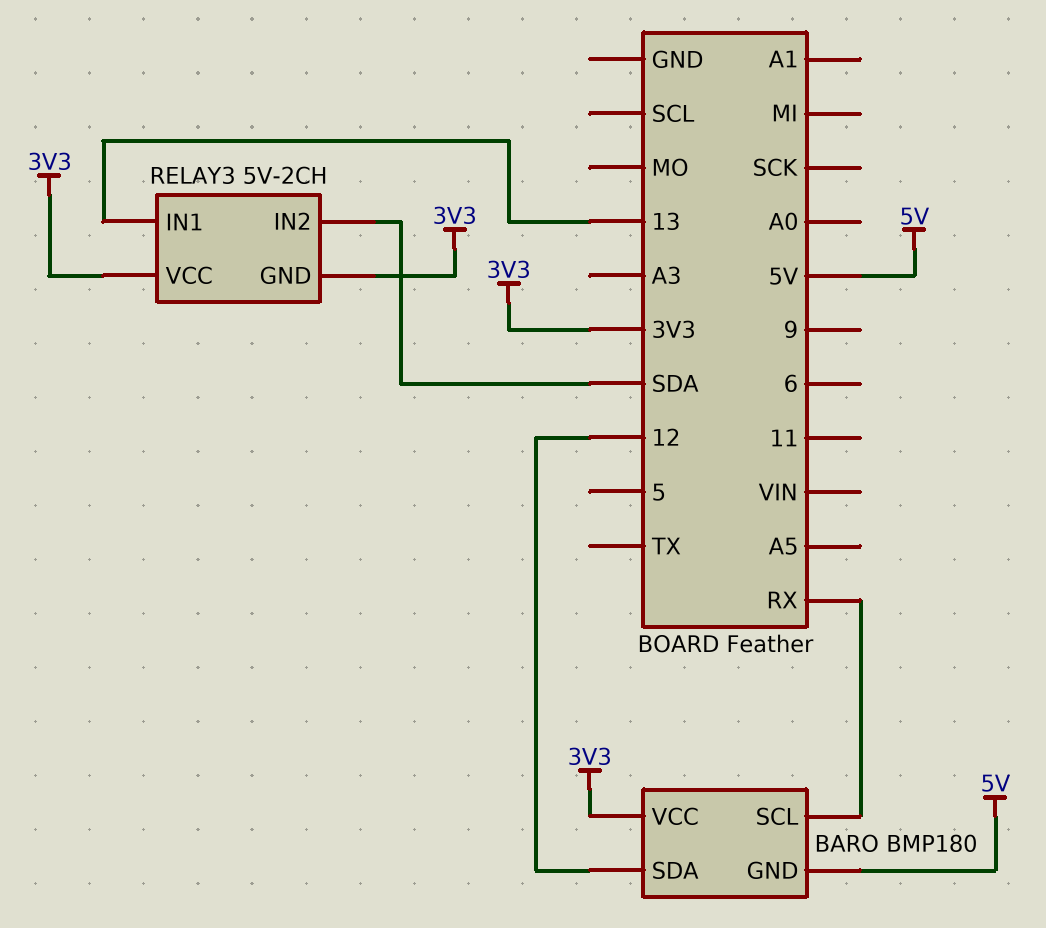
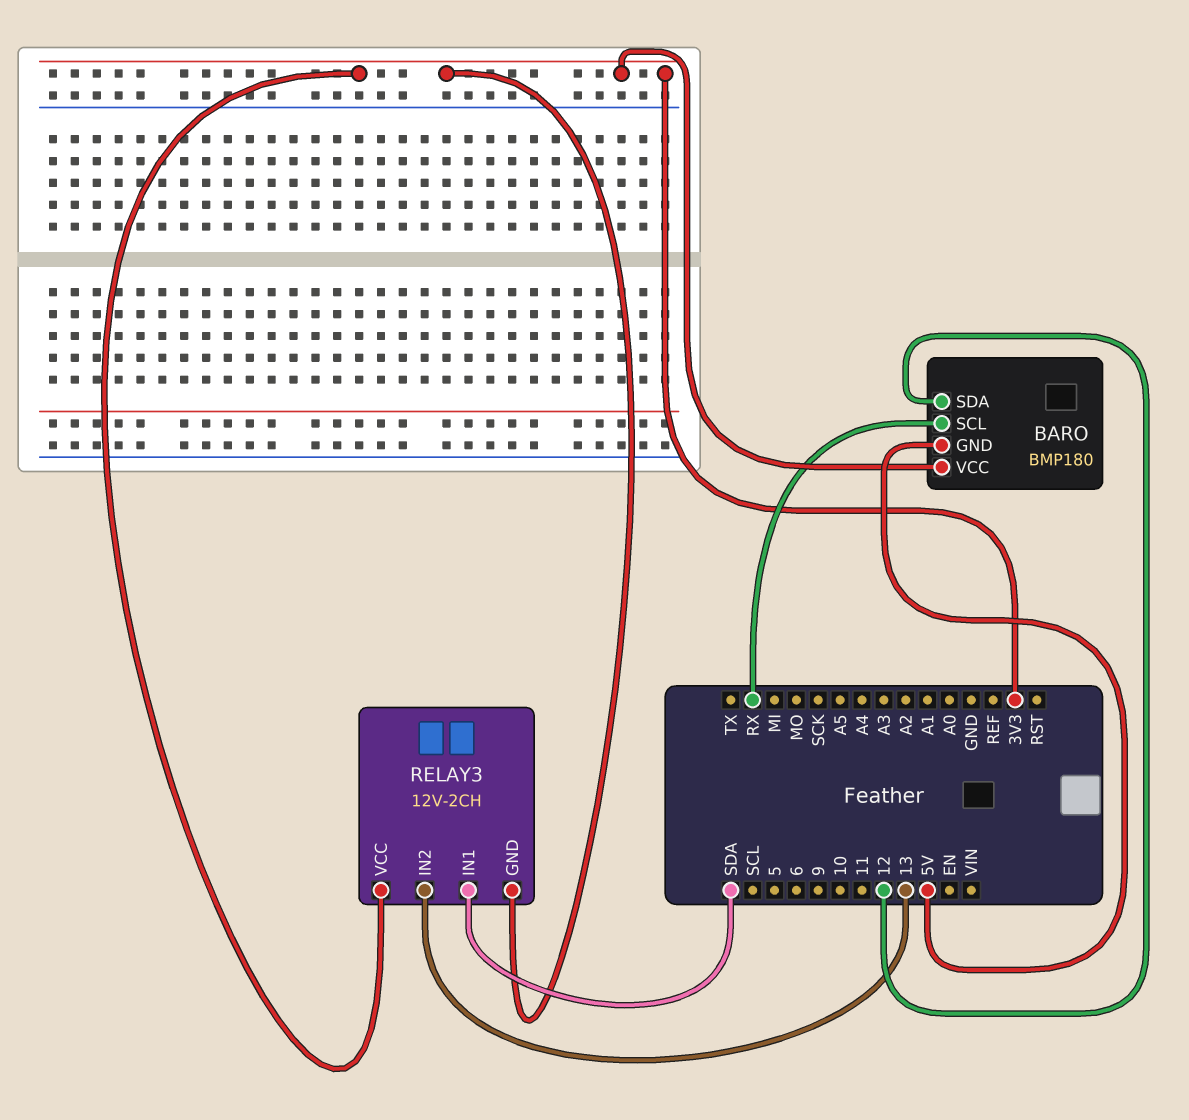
RELAY3: 5V-2CH -> 12V-2CH
RELAY3 pin IN1: 13 -> SDA
RELAY3 pin IN2: SDA -> 13

